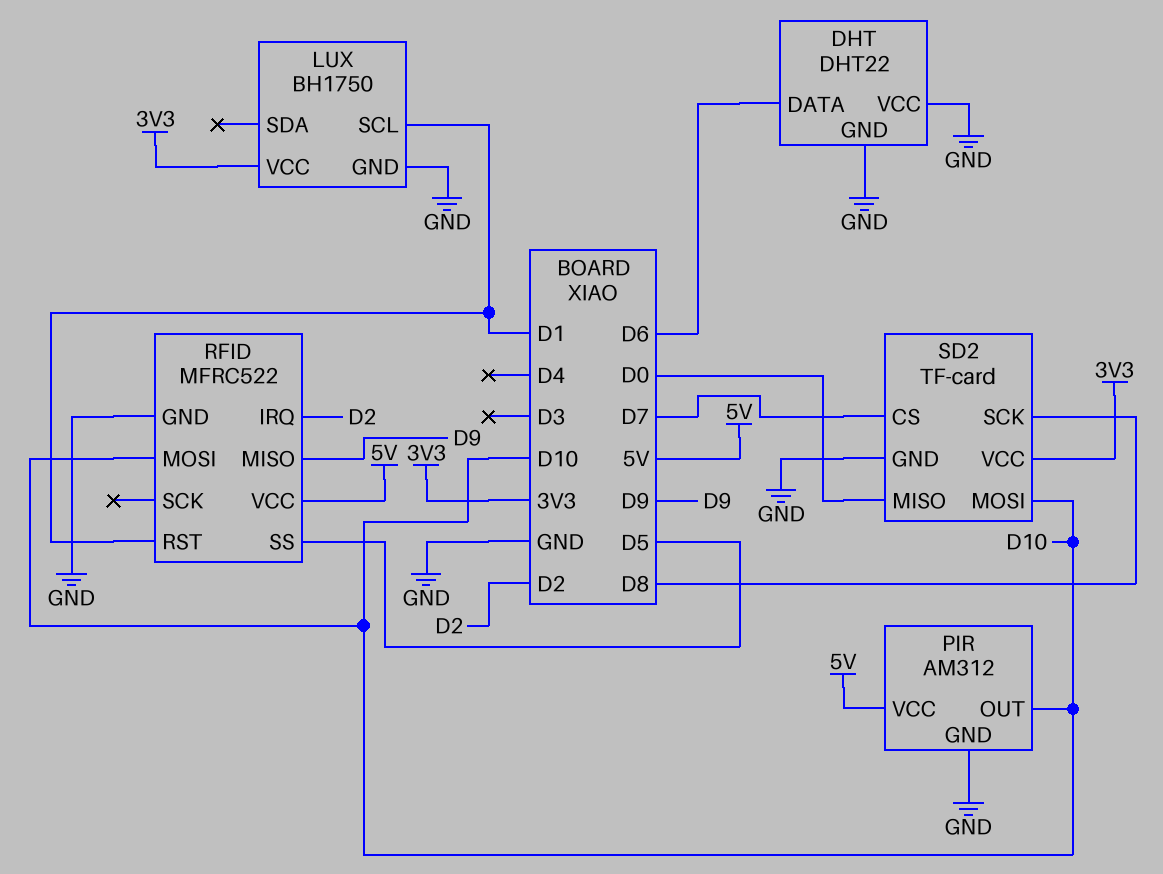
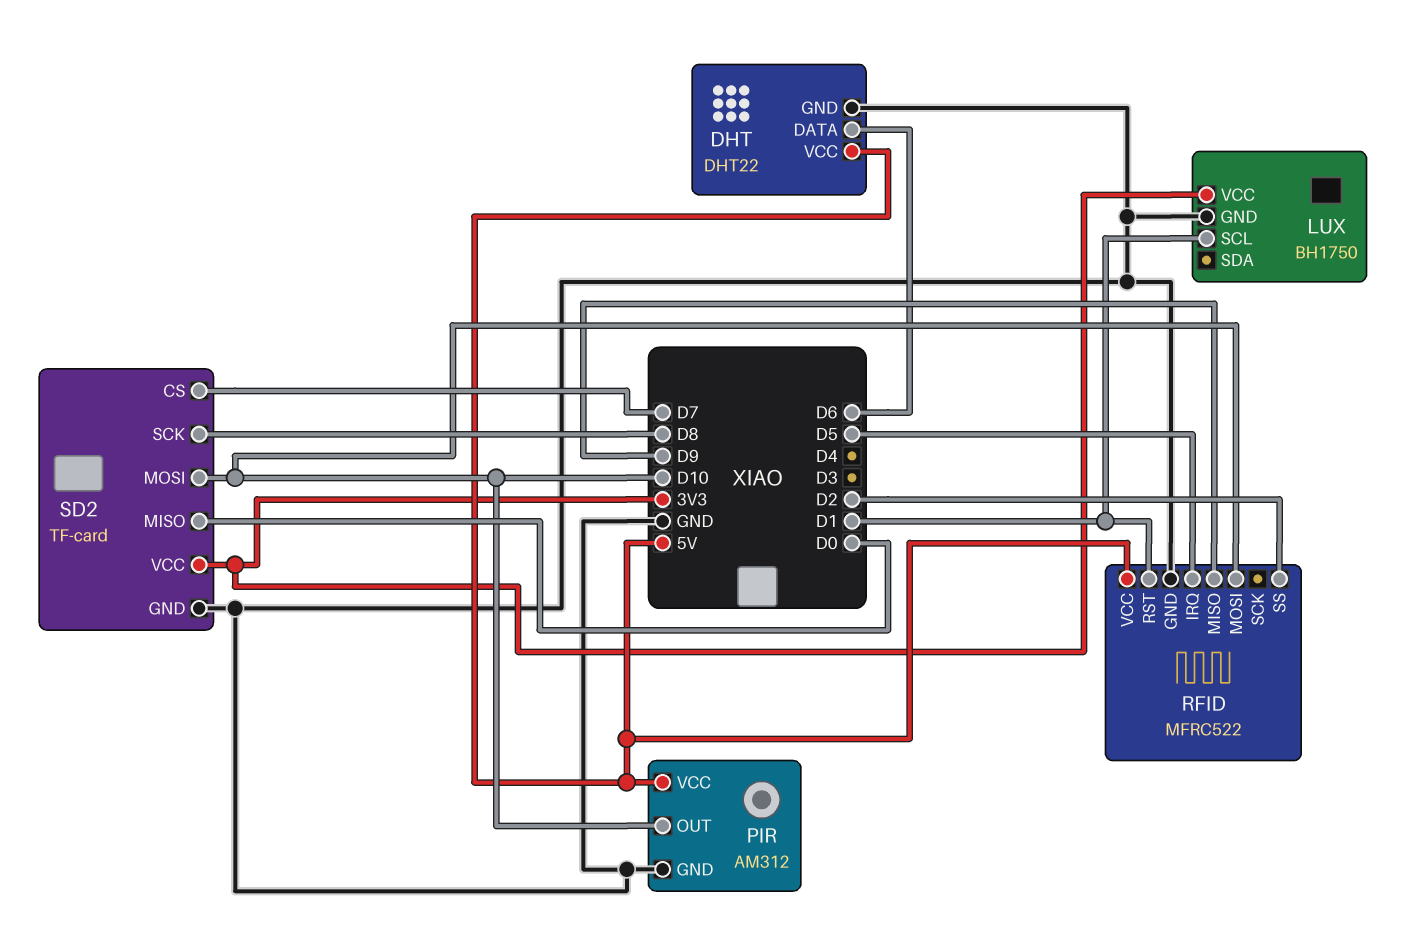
DHT pin VCC: GND -> 5V
RFID pin IRQ: D2 -> D5
RFID pin SS: D5 -> D2

